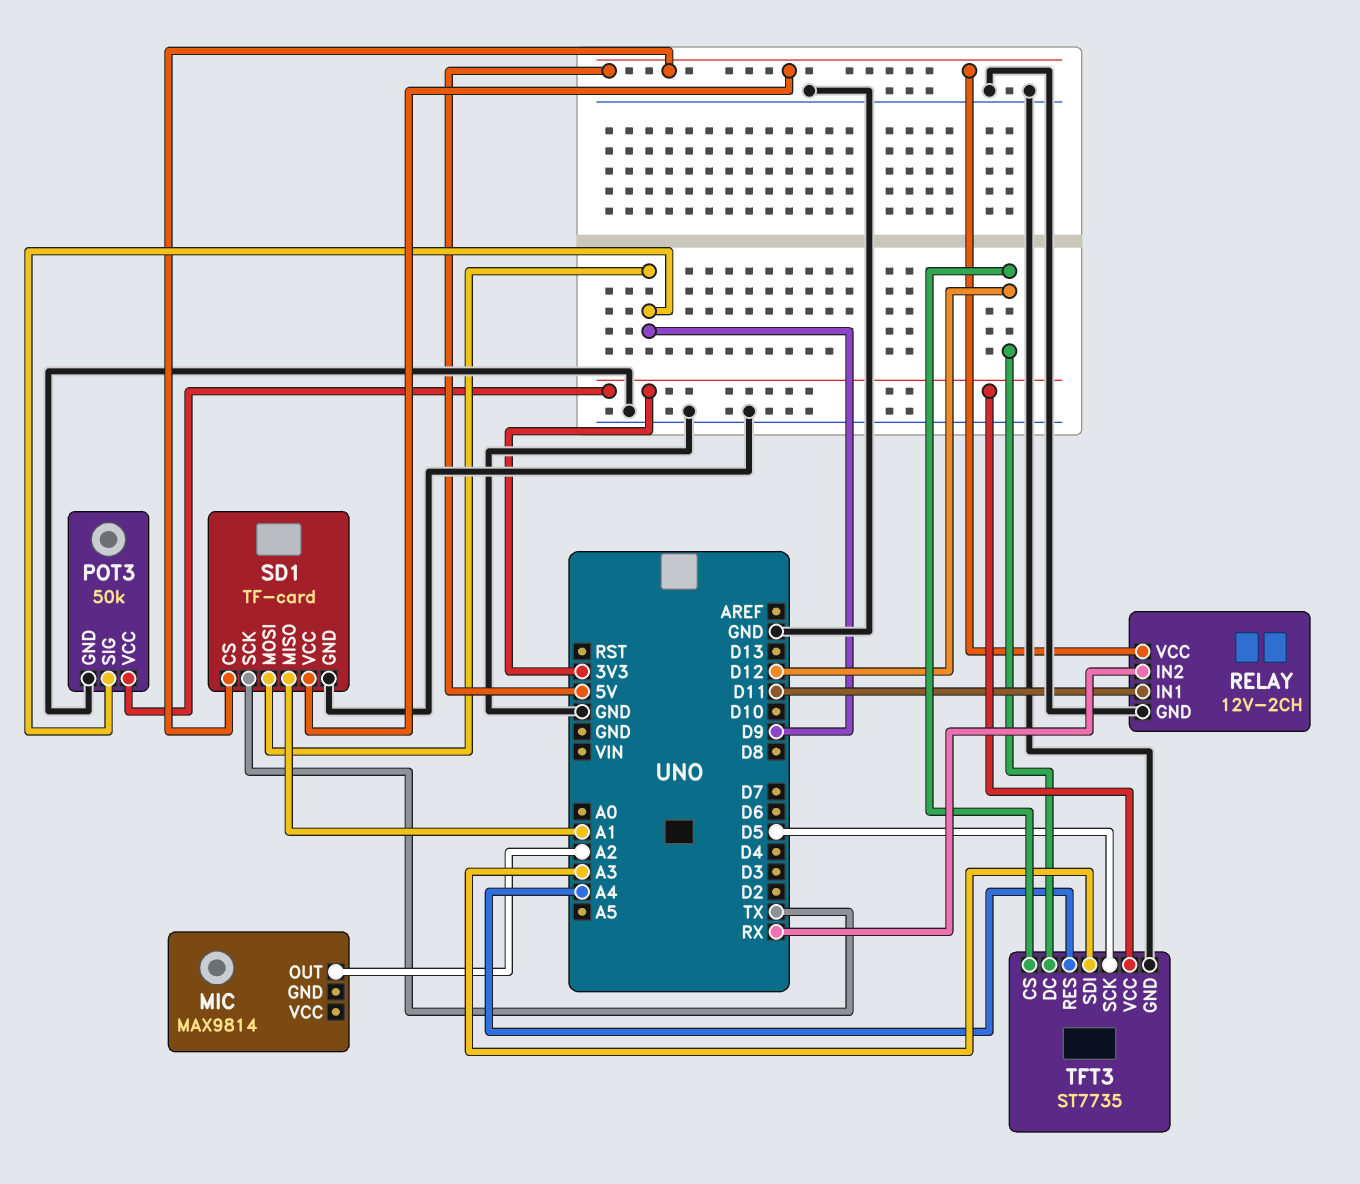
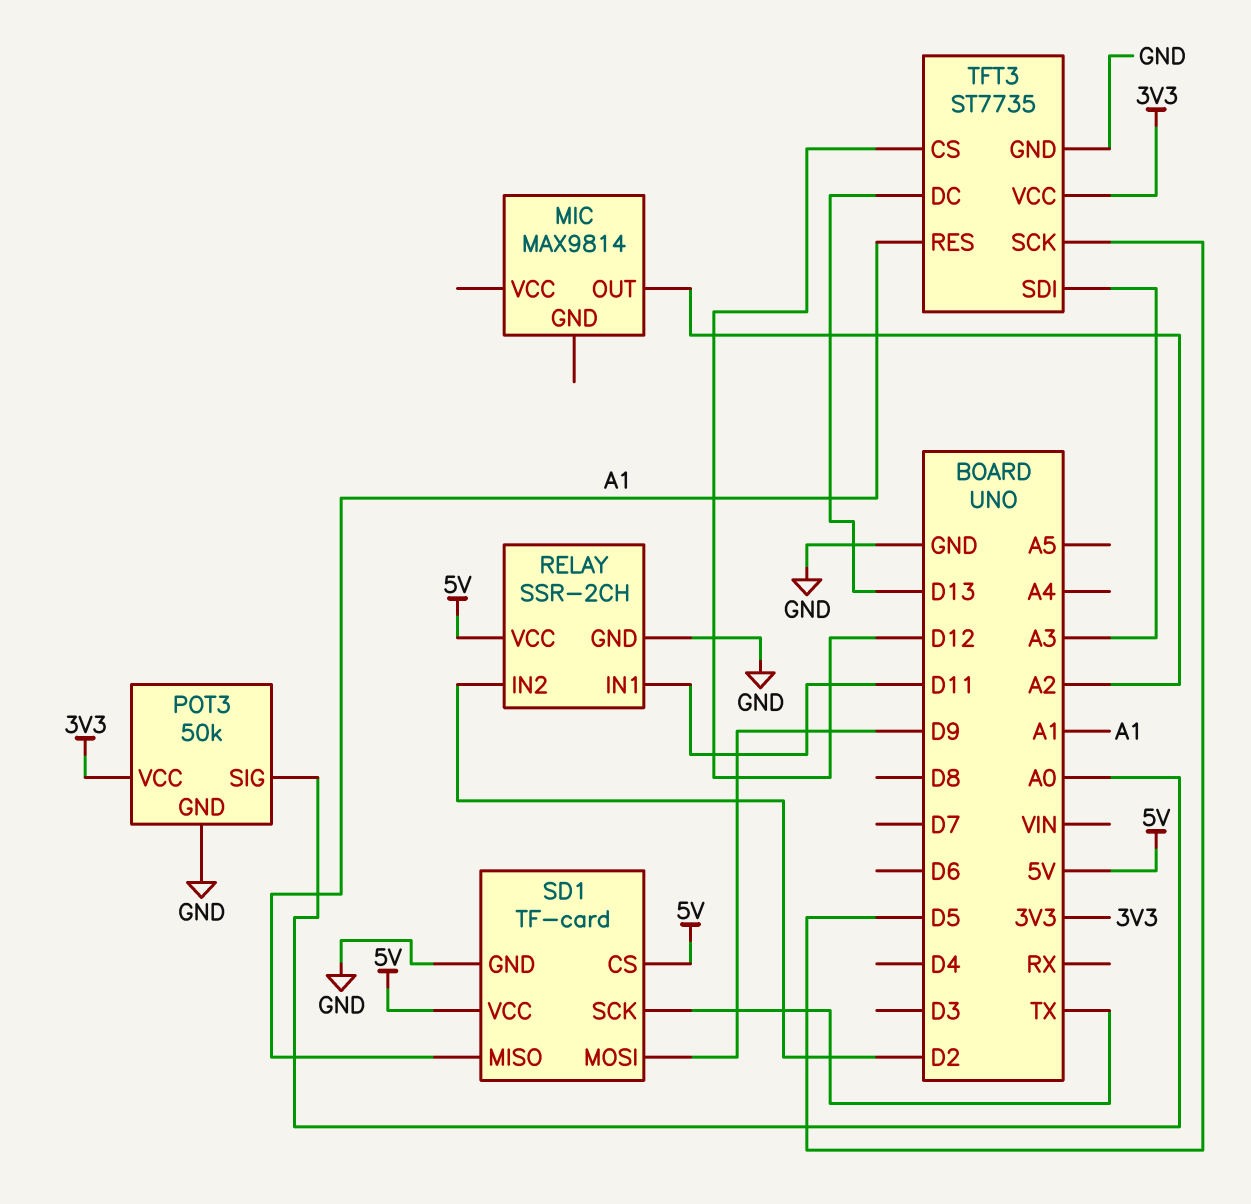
POT3 pin SIG: D9 -> A0
RELAY: 12V-2CH -> SSR-2CH
RELAY pin IN2: RX -> D2
TFT3 pin DC: D12 -> D13
TFT3 pin RES: A4 -> A1

